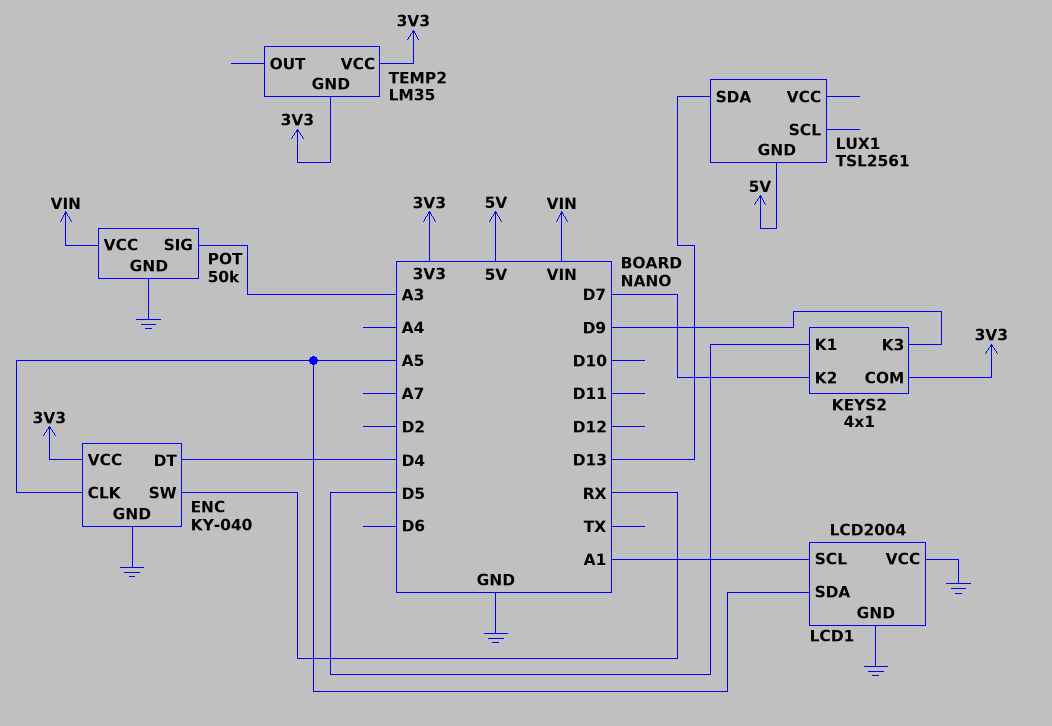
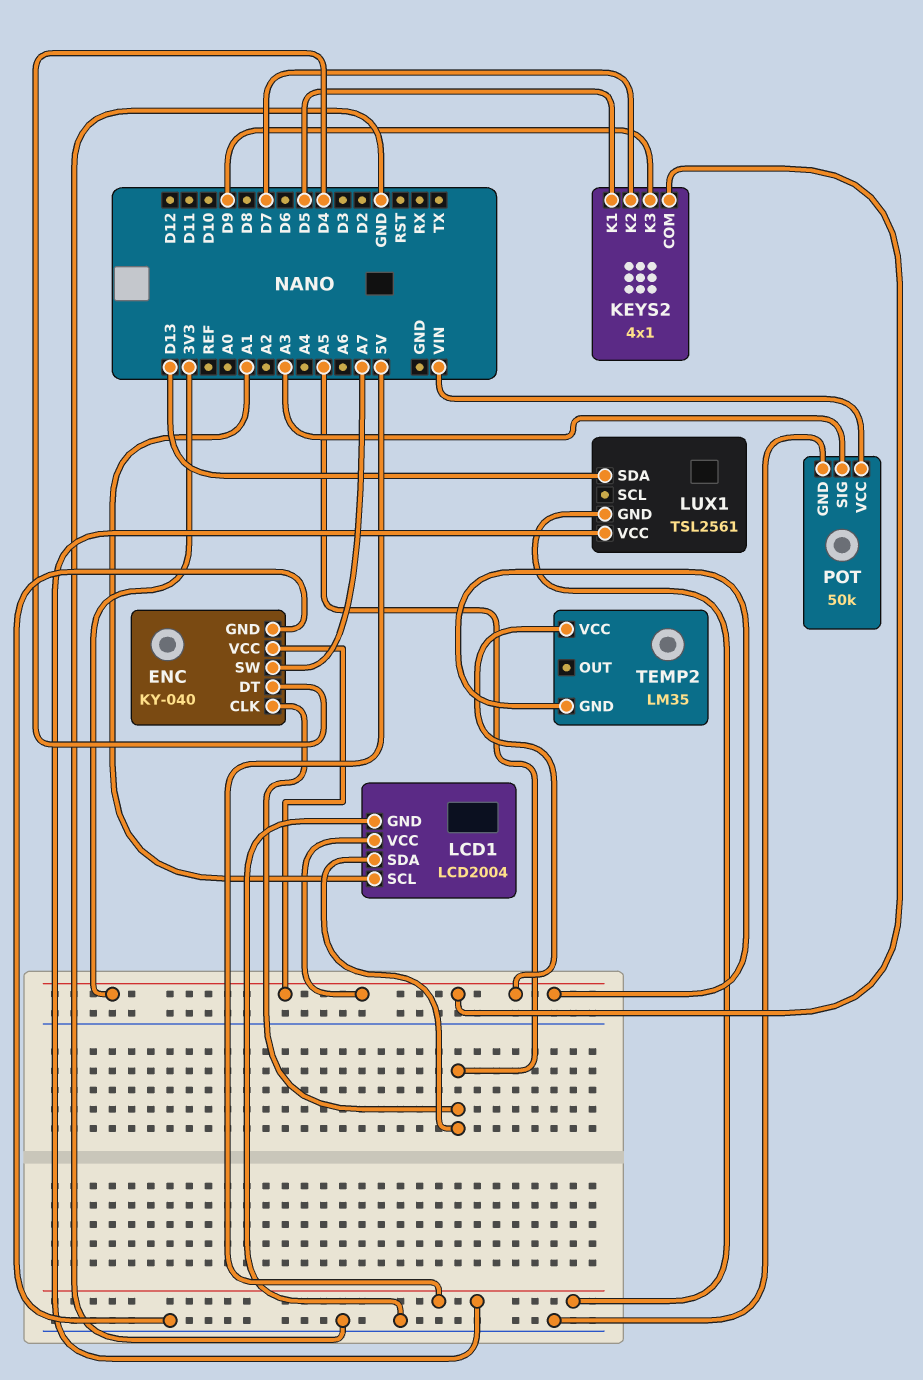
ENC pin SW: RX -> A7
LCD1 pin VCC: GND -> 3V3
LUX1 pin VCC: none -> 5V

